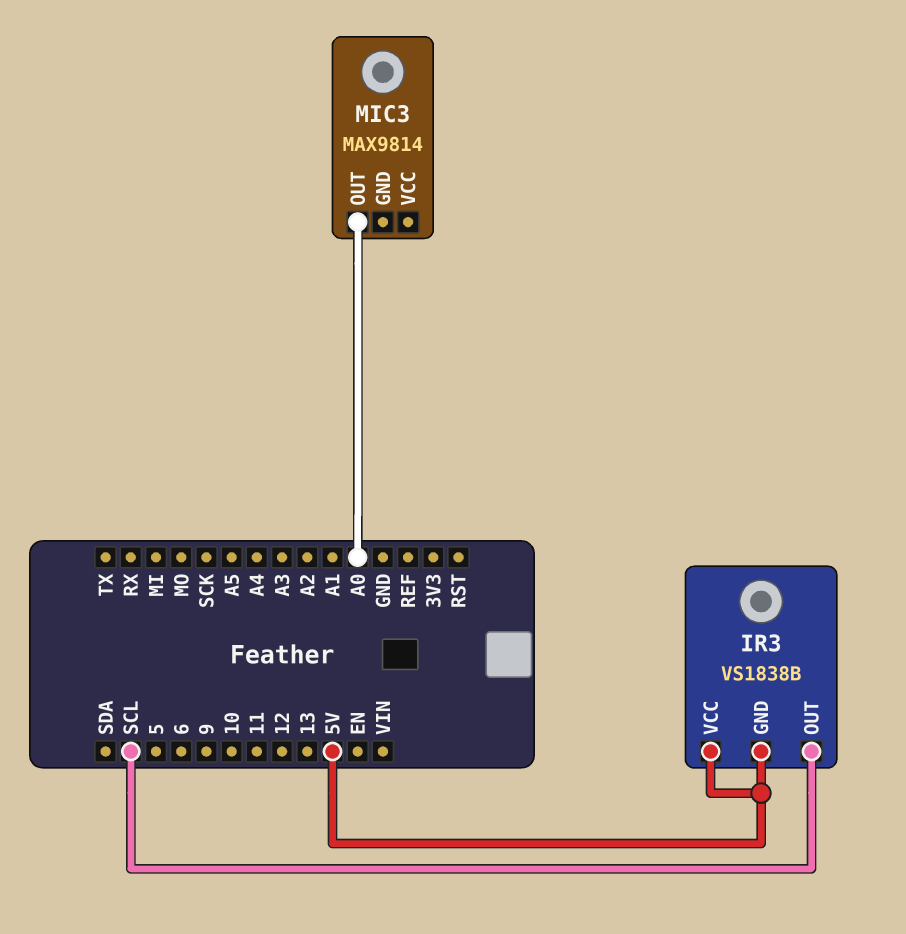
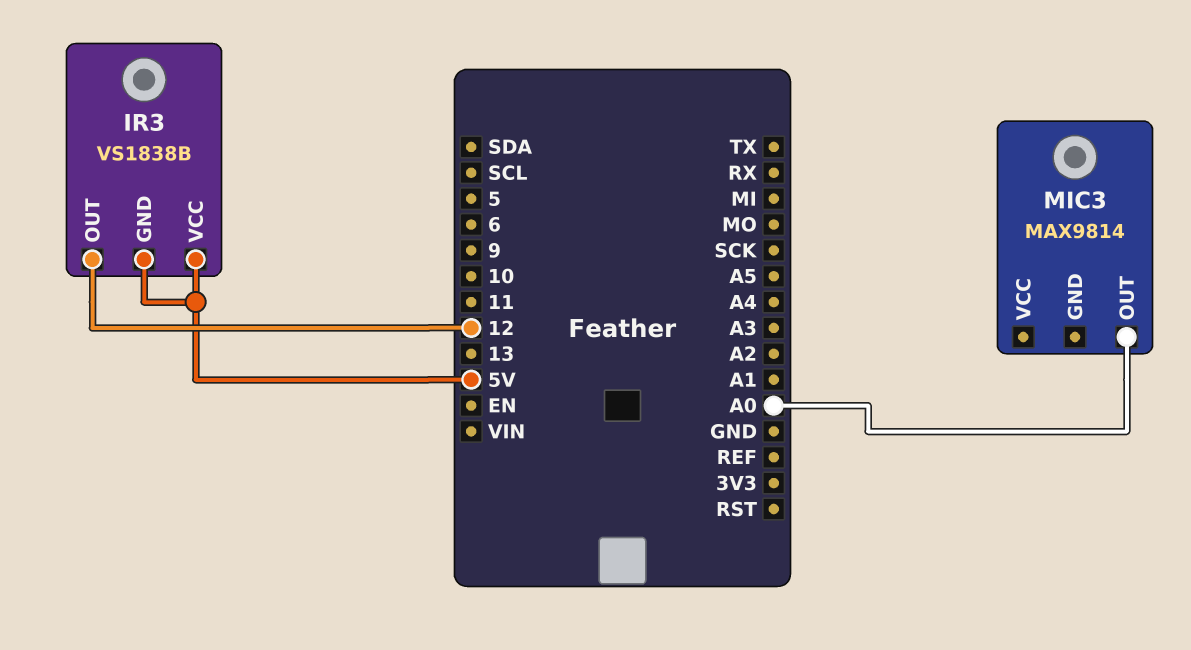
IR3 pin OUT: SCL -> 12

